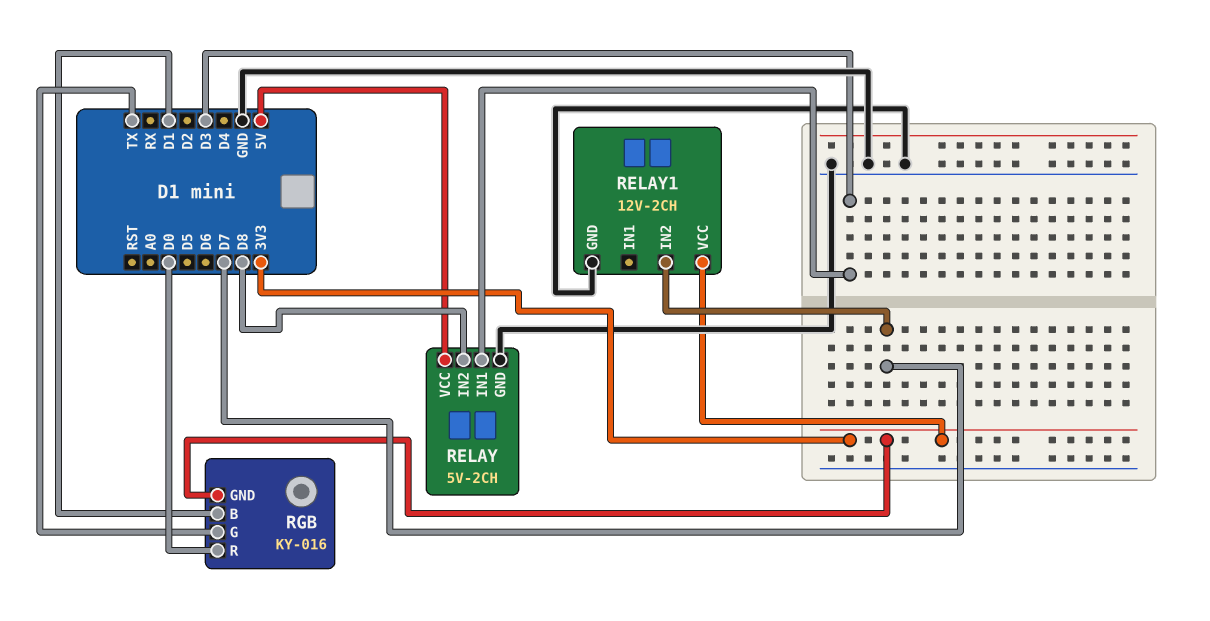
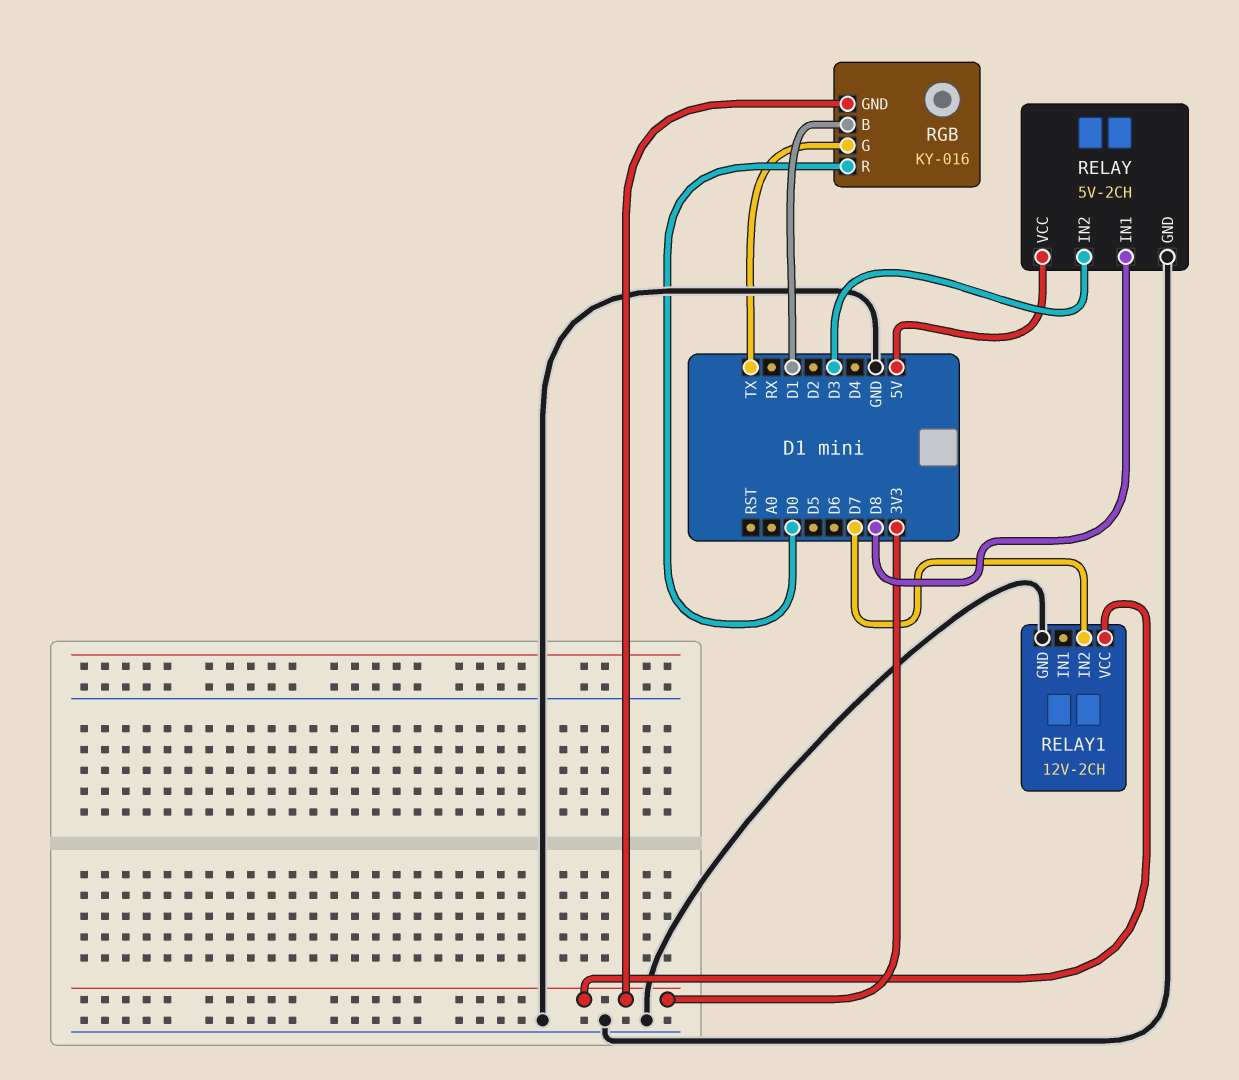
RELAY pin IN1: D3 -> D8
RELAY pin IN2: D8 -> D3

